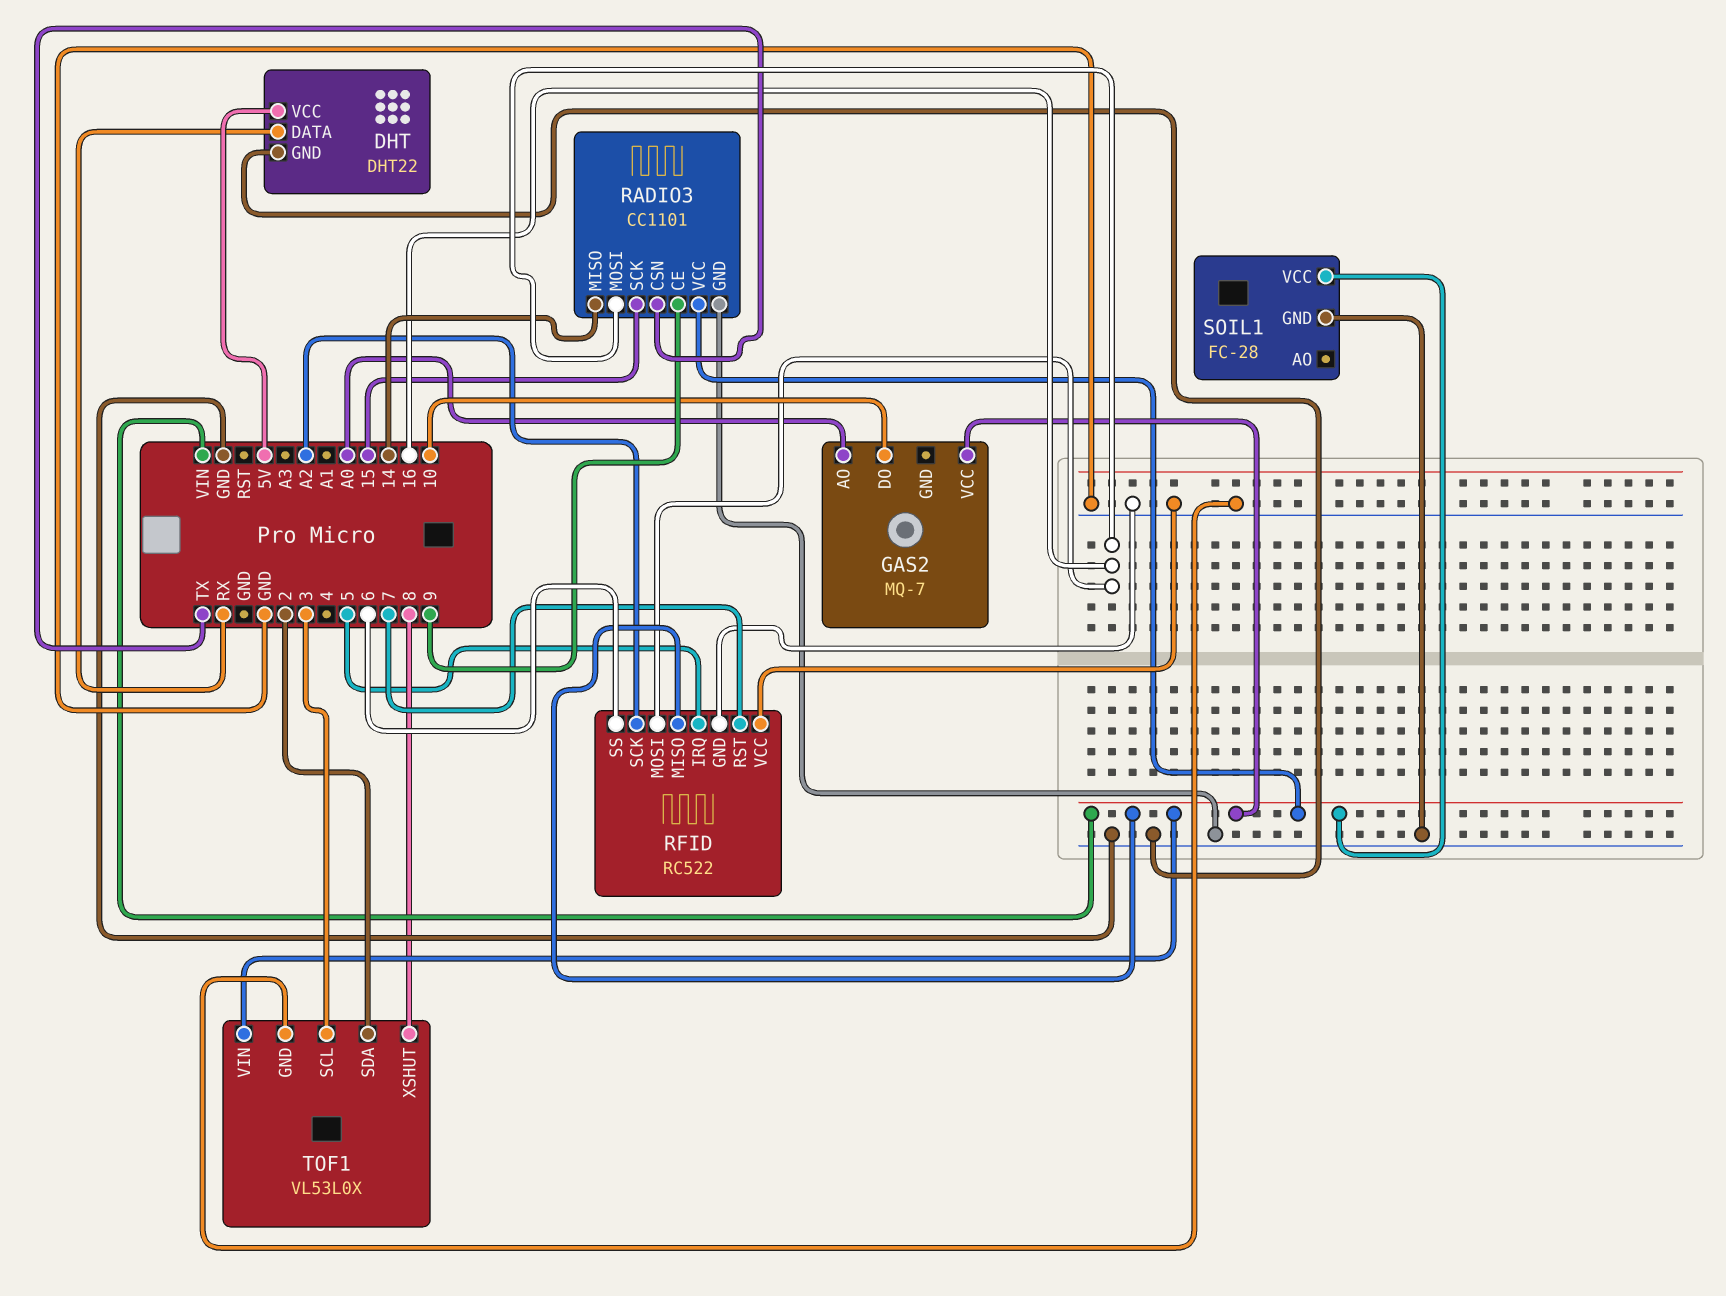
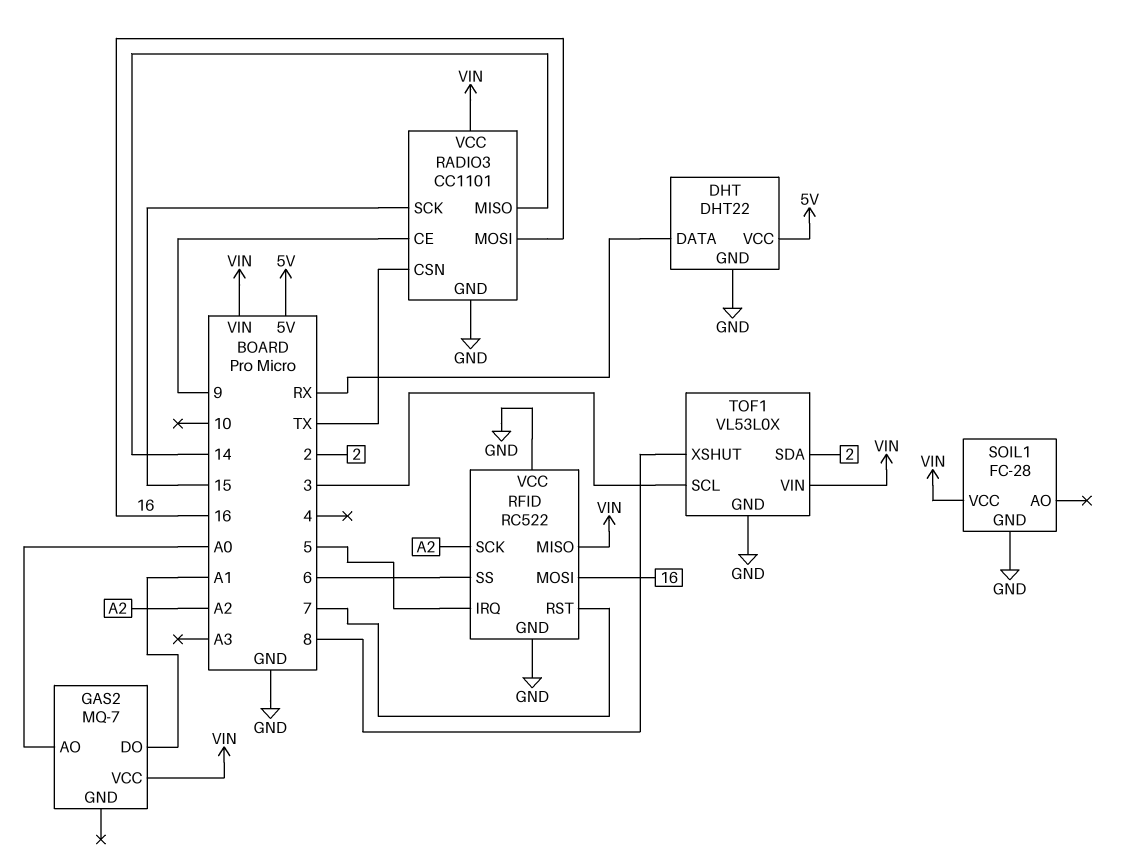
GAS2 pin DO: 10 -> A1

